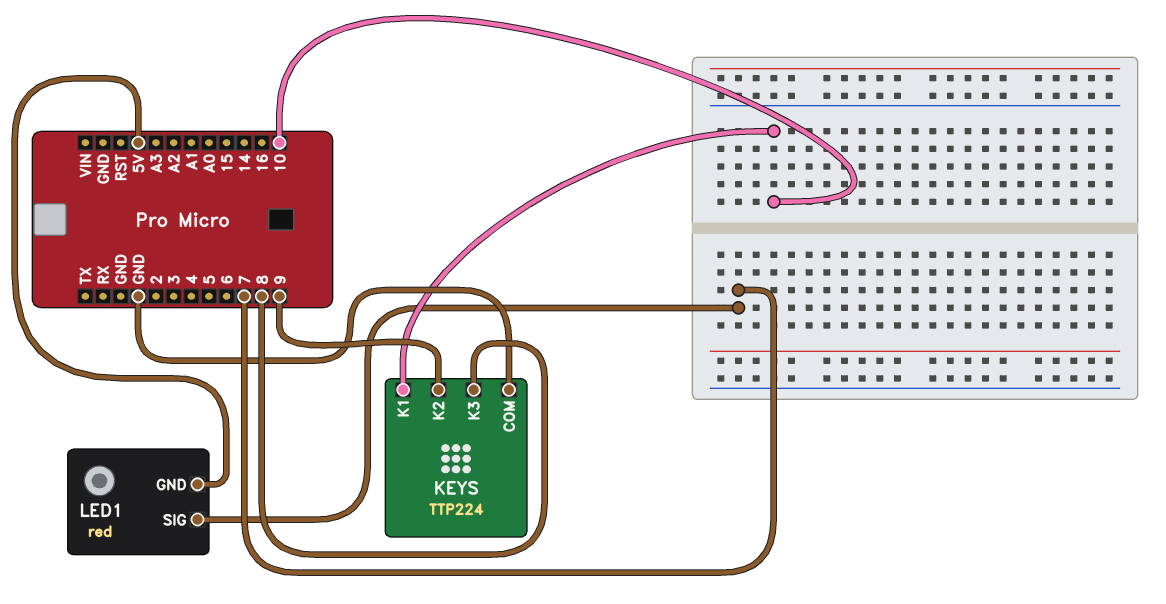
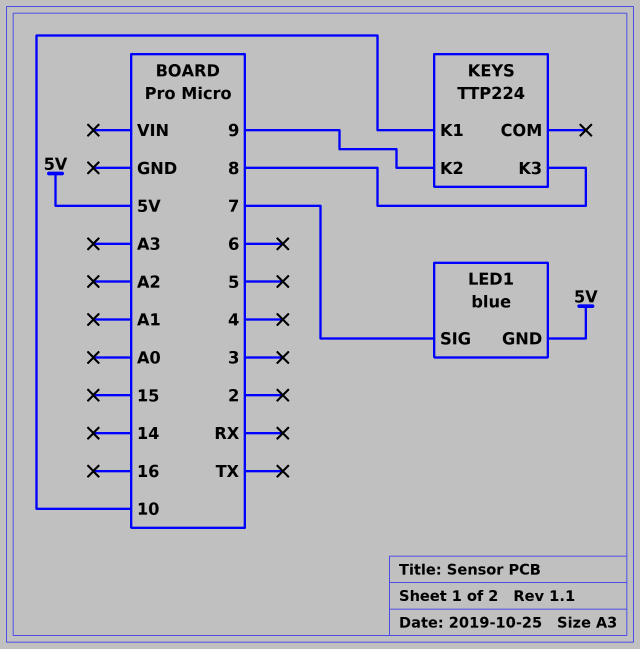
KEYS pin COM: GND -> none
LED1: red -> blue

